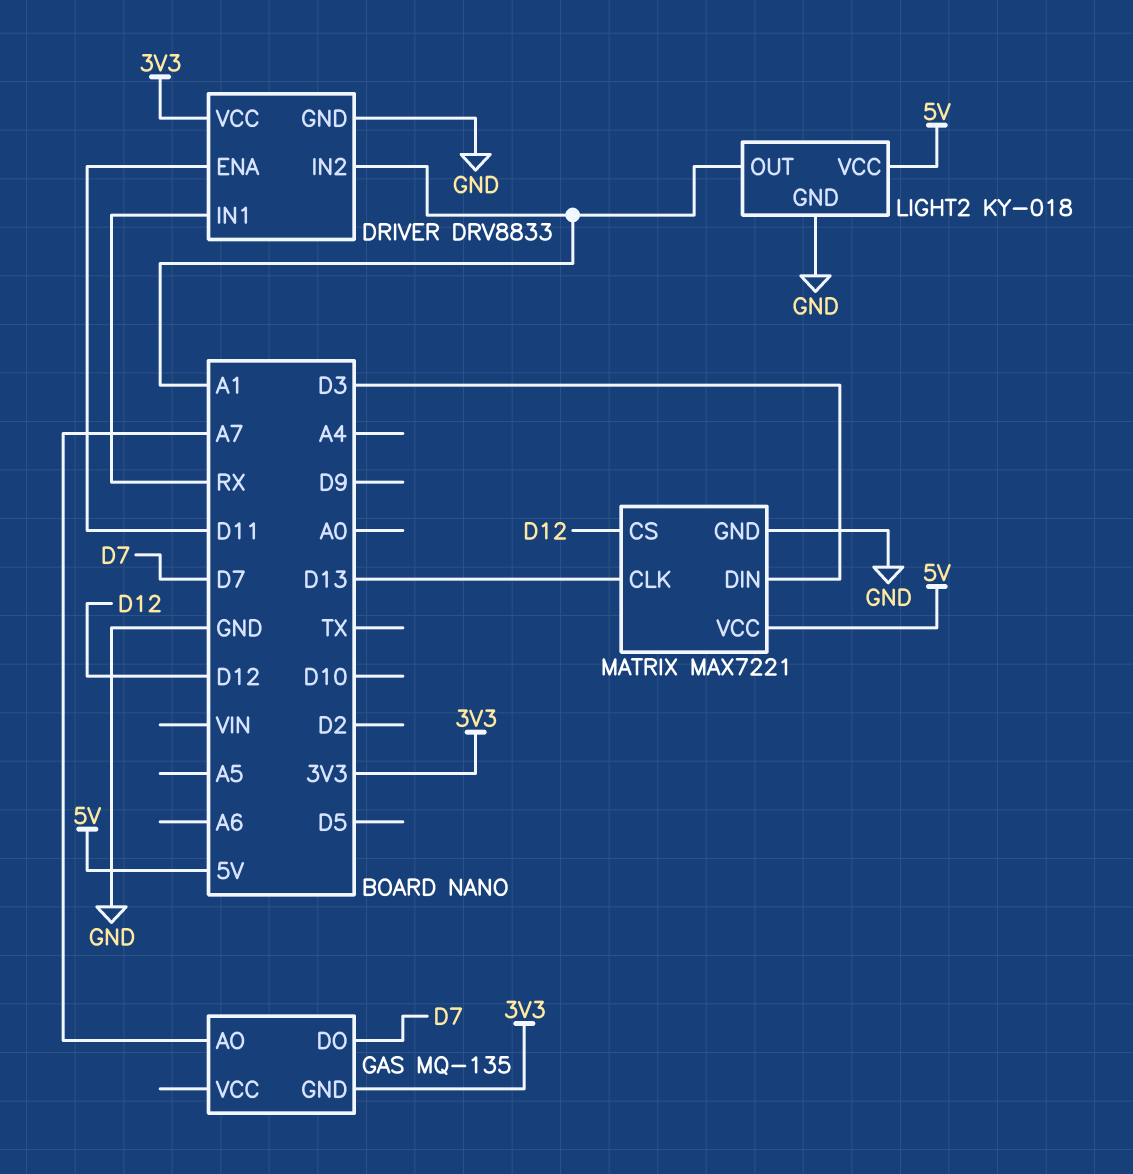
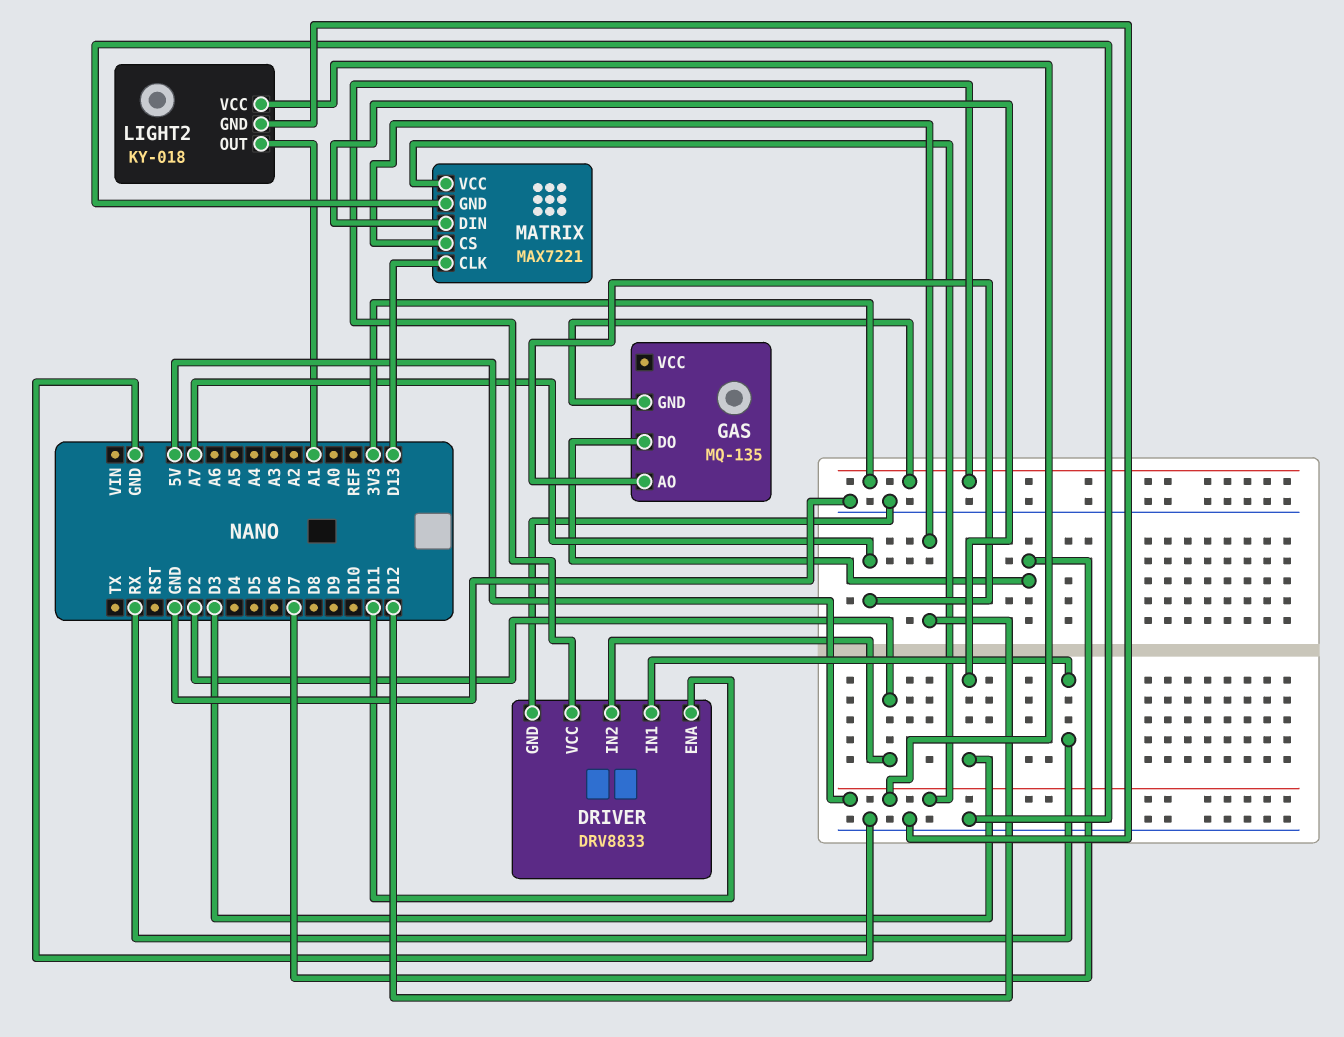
DRIVER pin IN2: A1 -> D2

